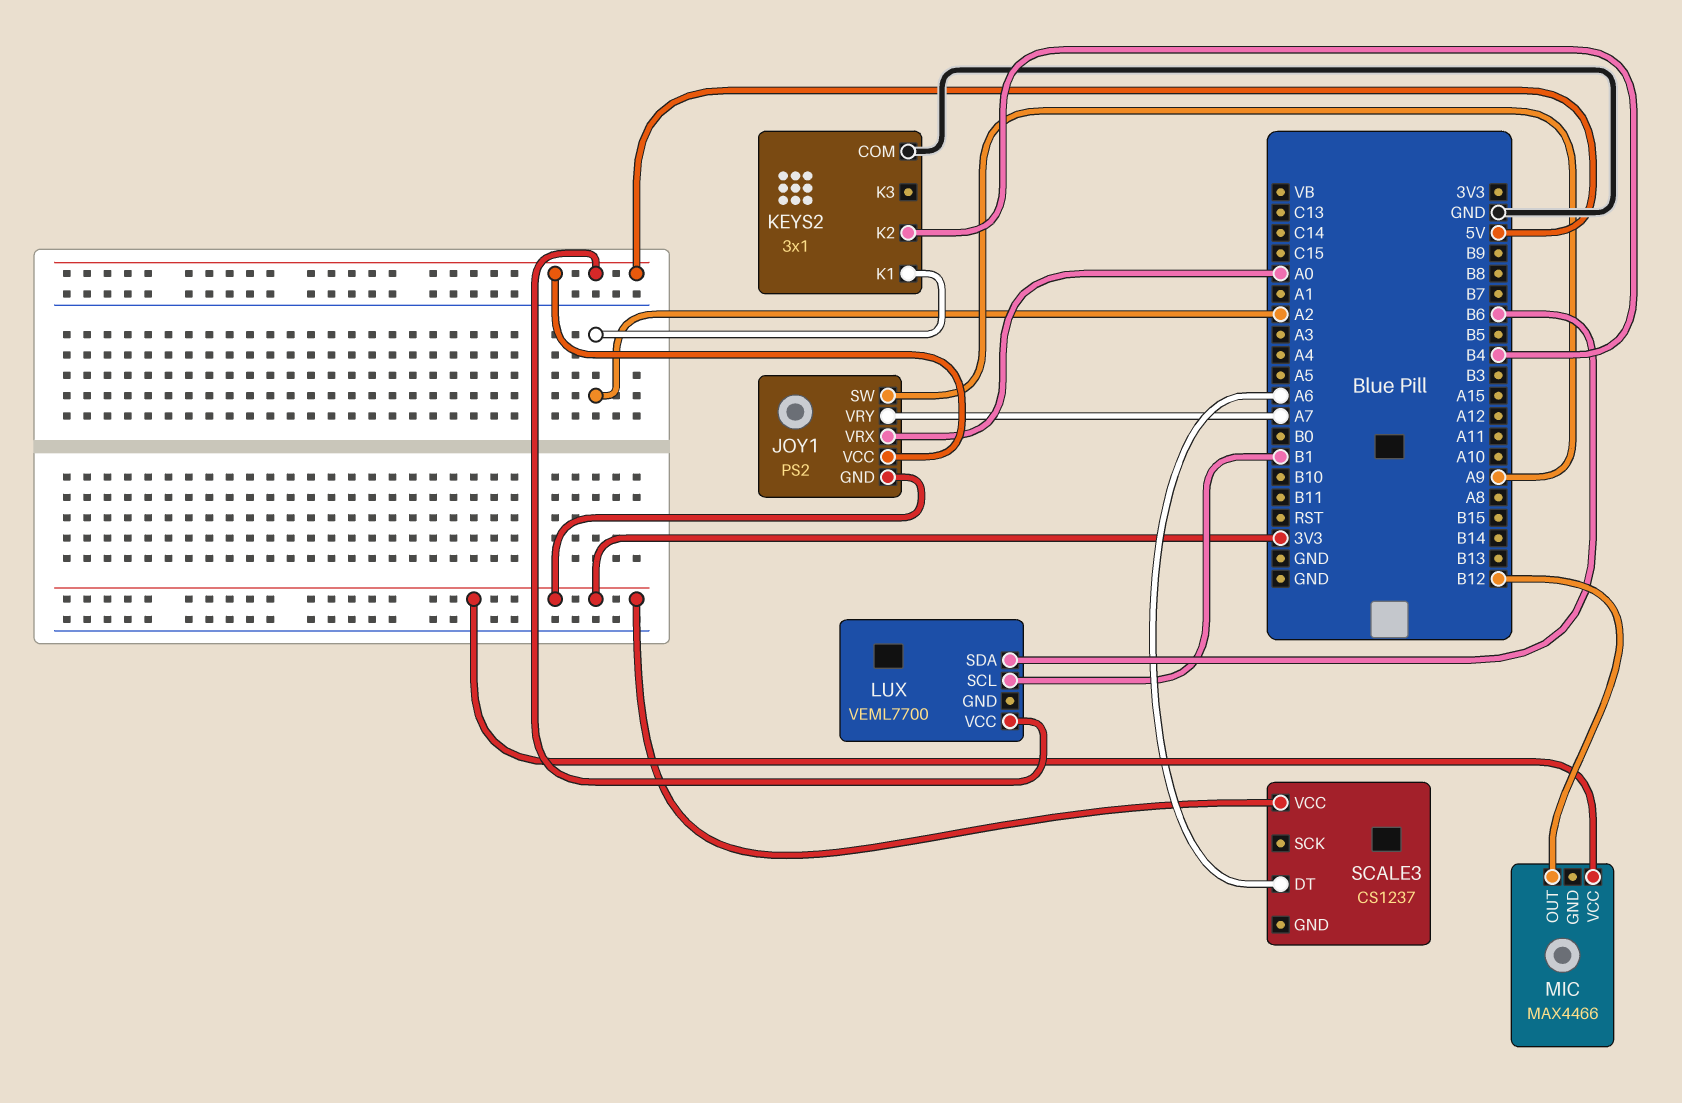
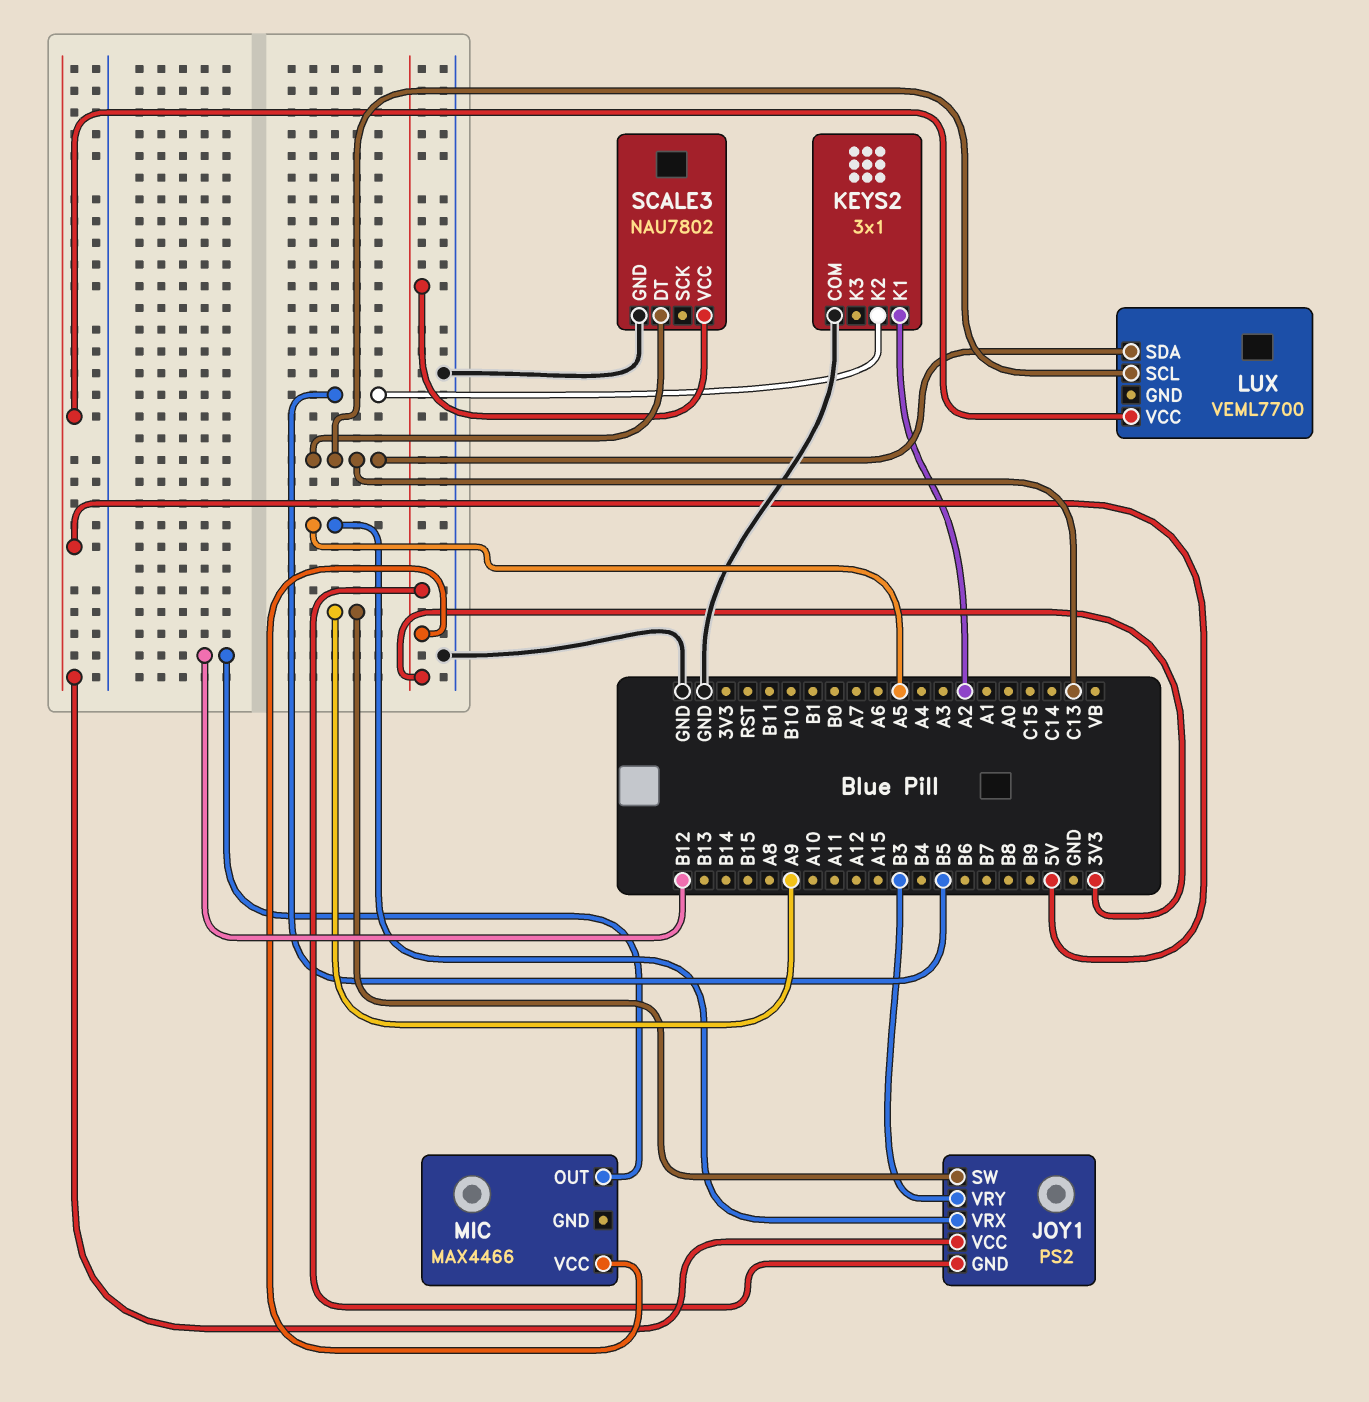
JOY1 pin VRX: A0 -> A5
JOY1 pin VRY: A7 -> B3
KEYS2 pin K2: B4 -> B5
LUX pin SCL: B1 -> C13
LUX pin SDA: B6 -> C13
SCALE3: CS1237 -> NAU7802
SCALE3 pin DT: A6 -> C13
SCALE3 pin GND: none -> GND

